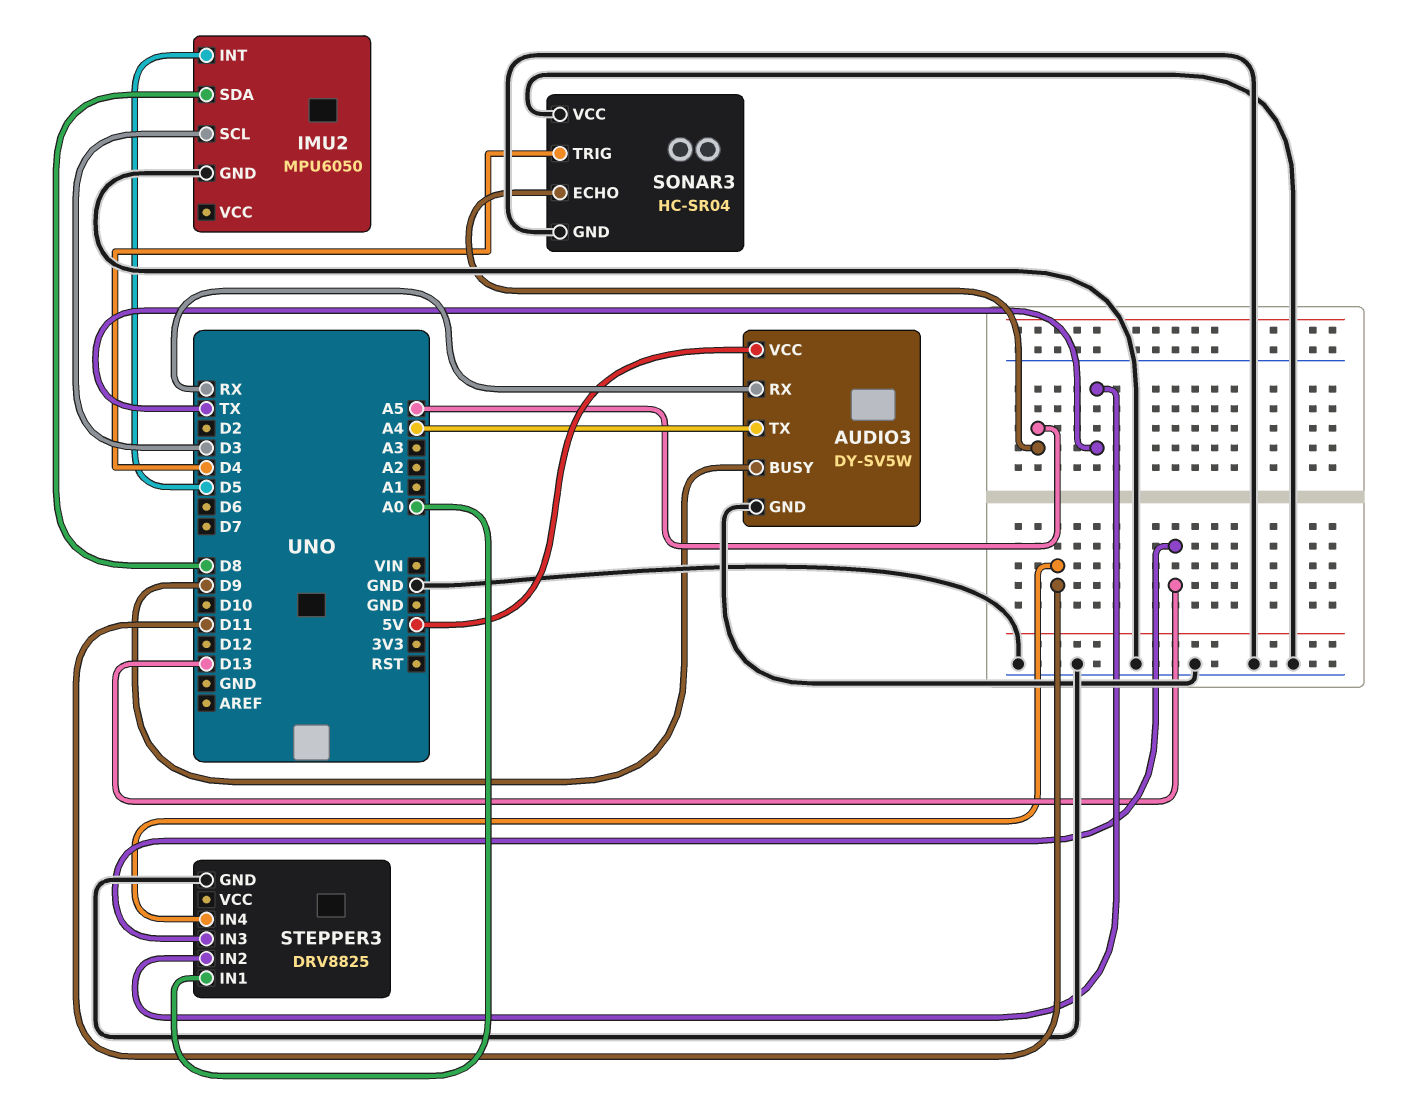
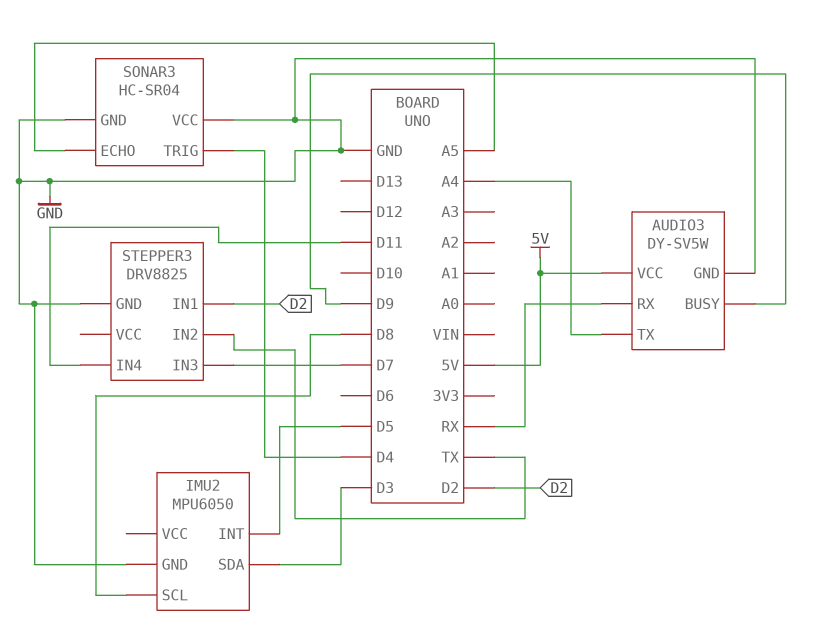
IMU2 pin SCL: D3 -> D8
IMU2 pin SDA: D8 -> D3
STEPPER3 pin IN1: A0 -> D2
STEPPER3 pin IN3: D13 -> D7

